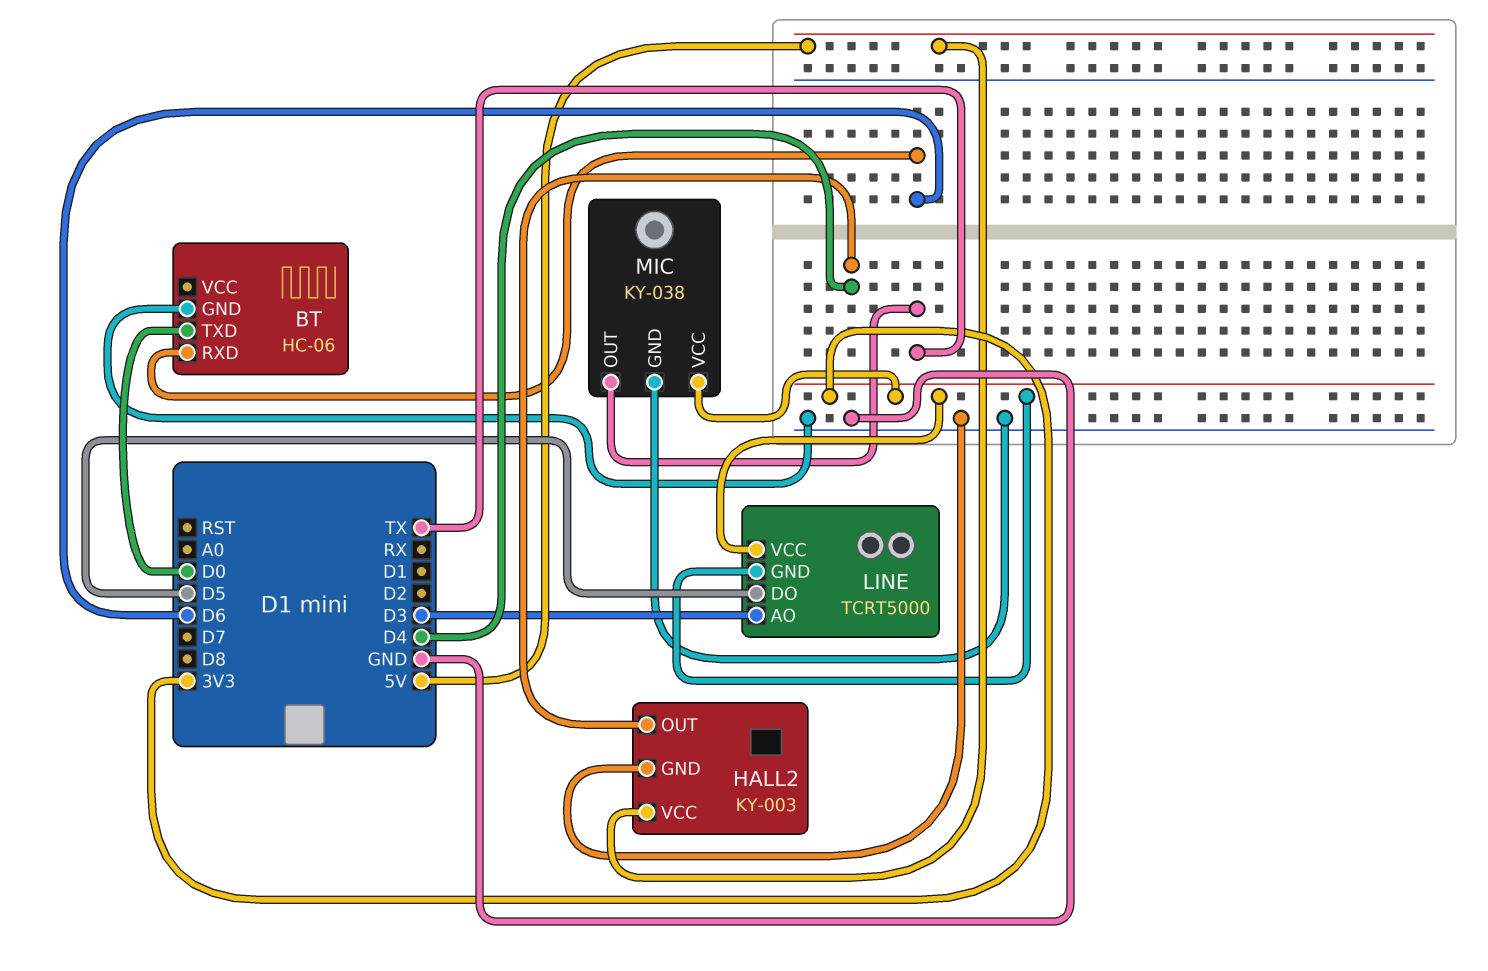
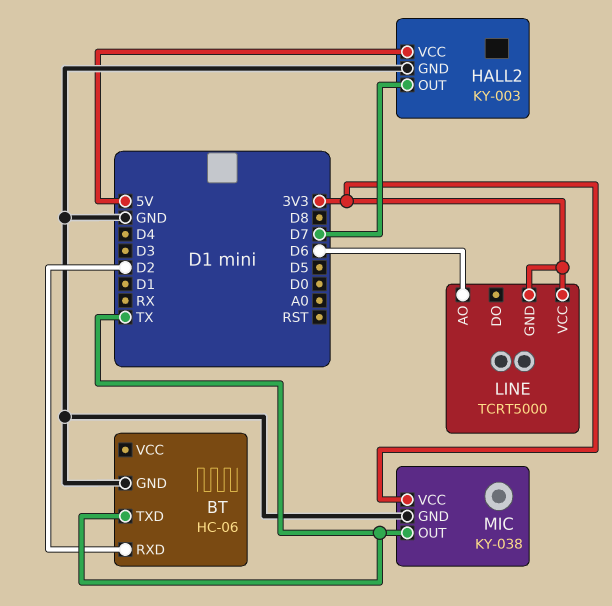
BT pin RXD: D6 -> D2
BT pin TXD: D0 -> TX
HALL2 pin OUT: D4 -> D7
LINE pin AO: D3 -> D6
LINE pin DO: D5 -> none

